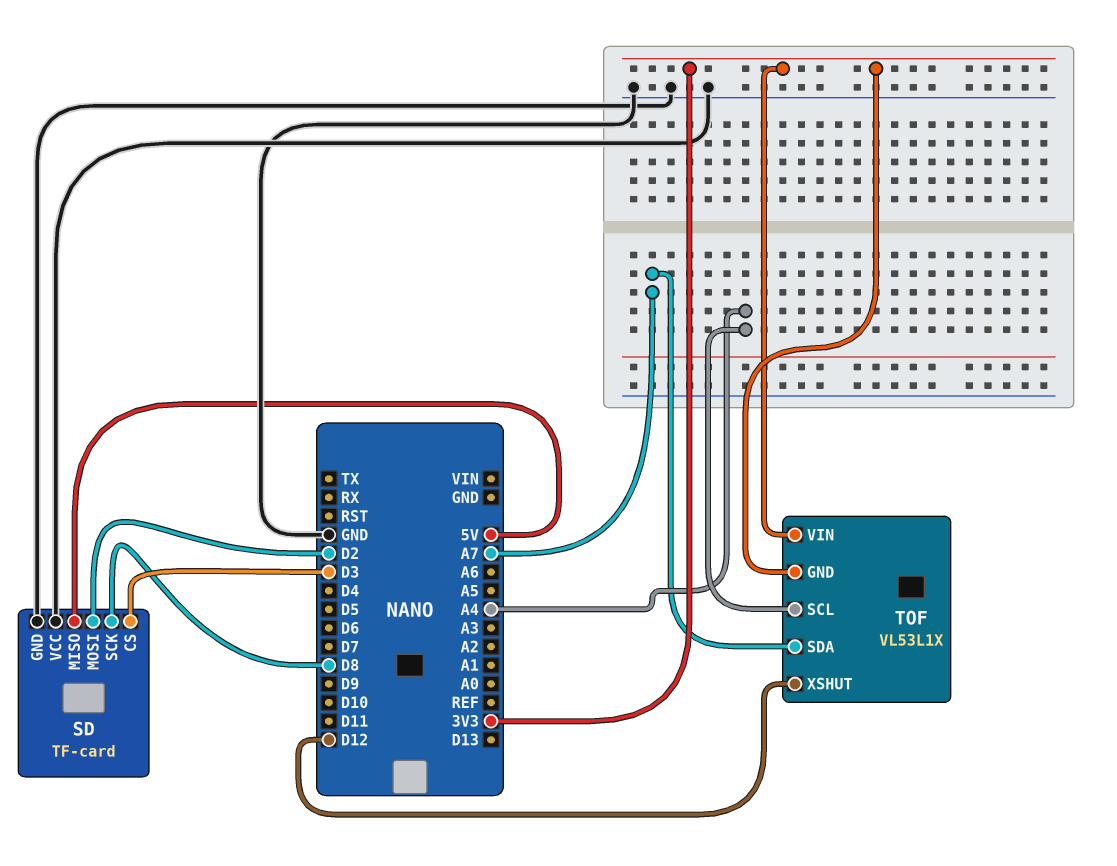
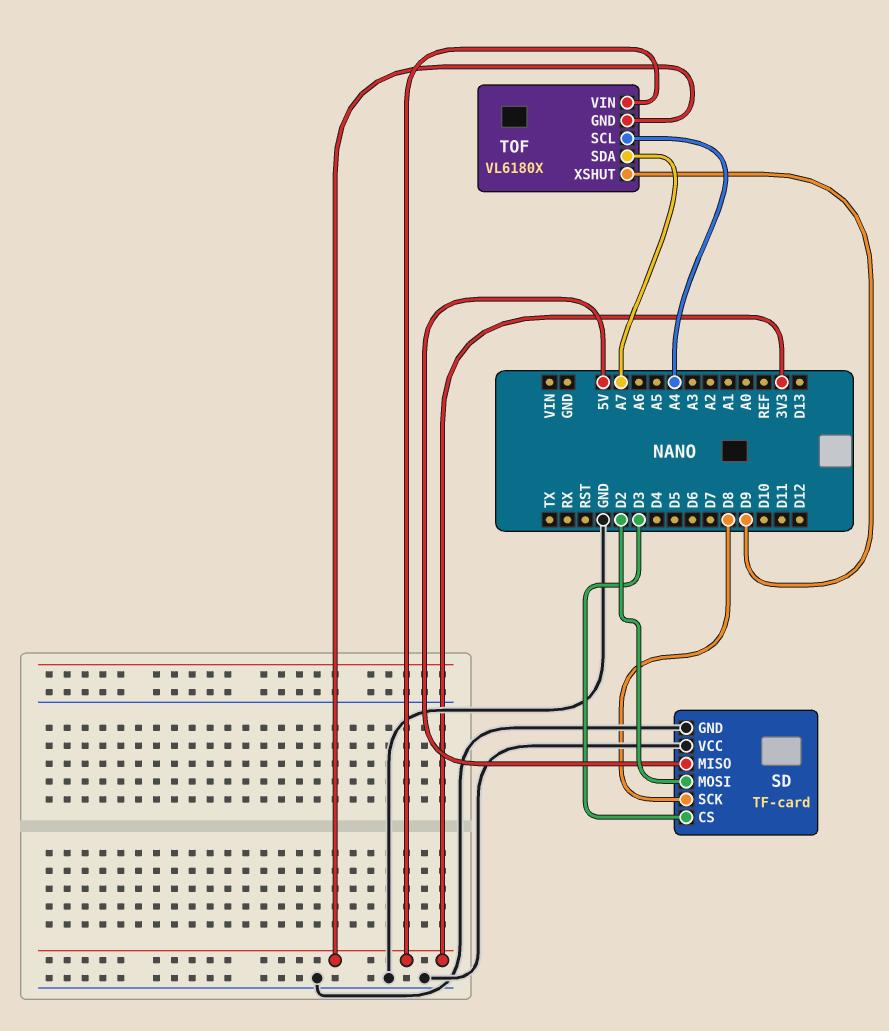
TOF: VL53L1X -> VL6180X
TOF pin XSHUT: D12 -> D9

